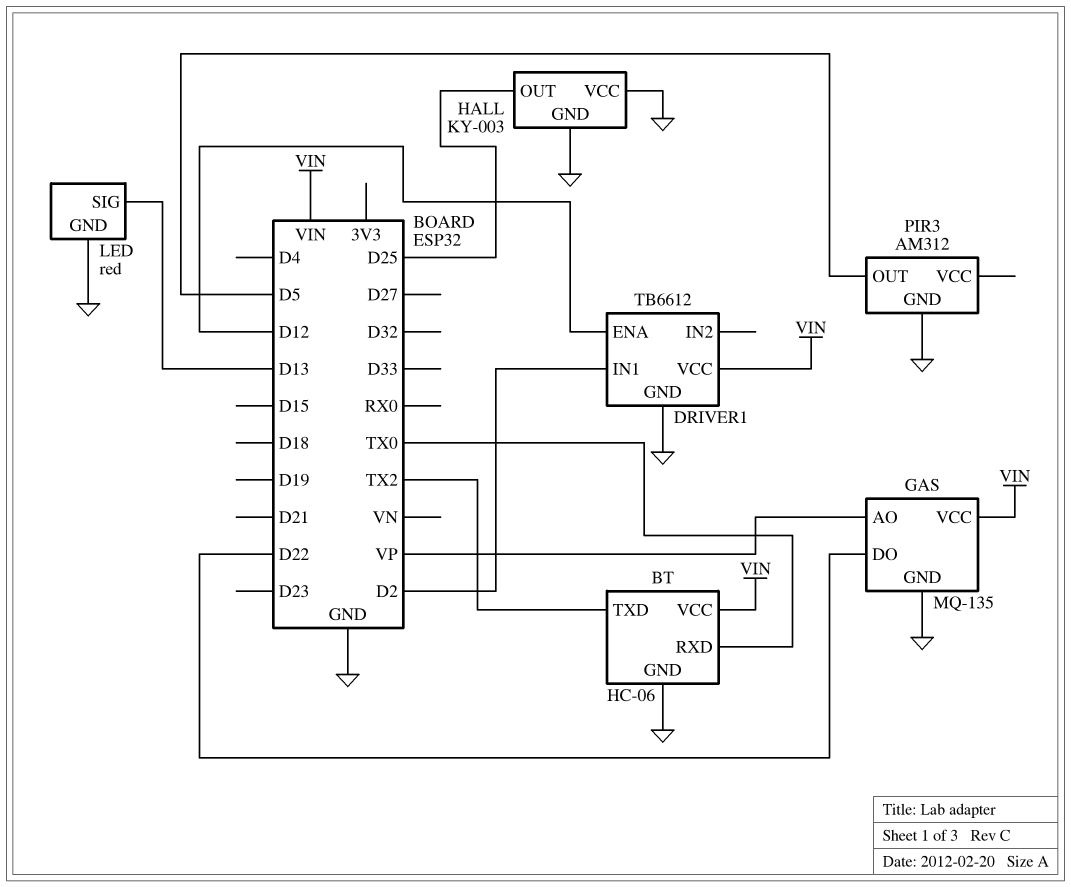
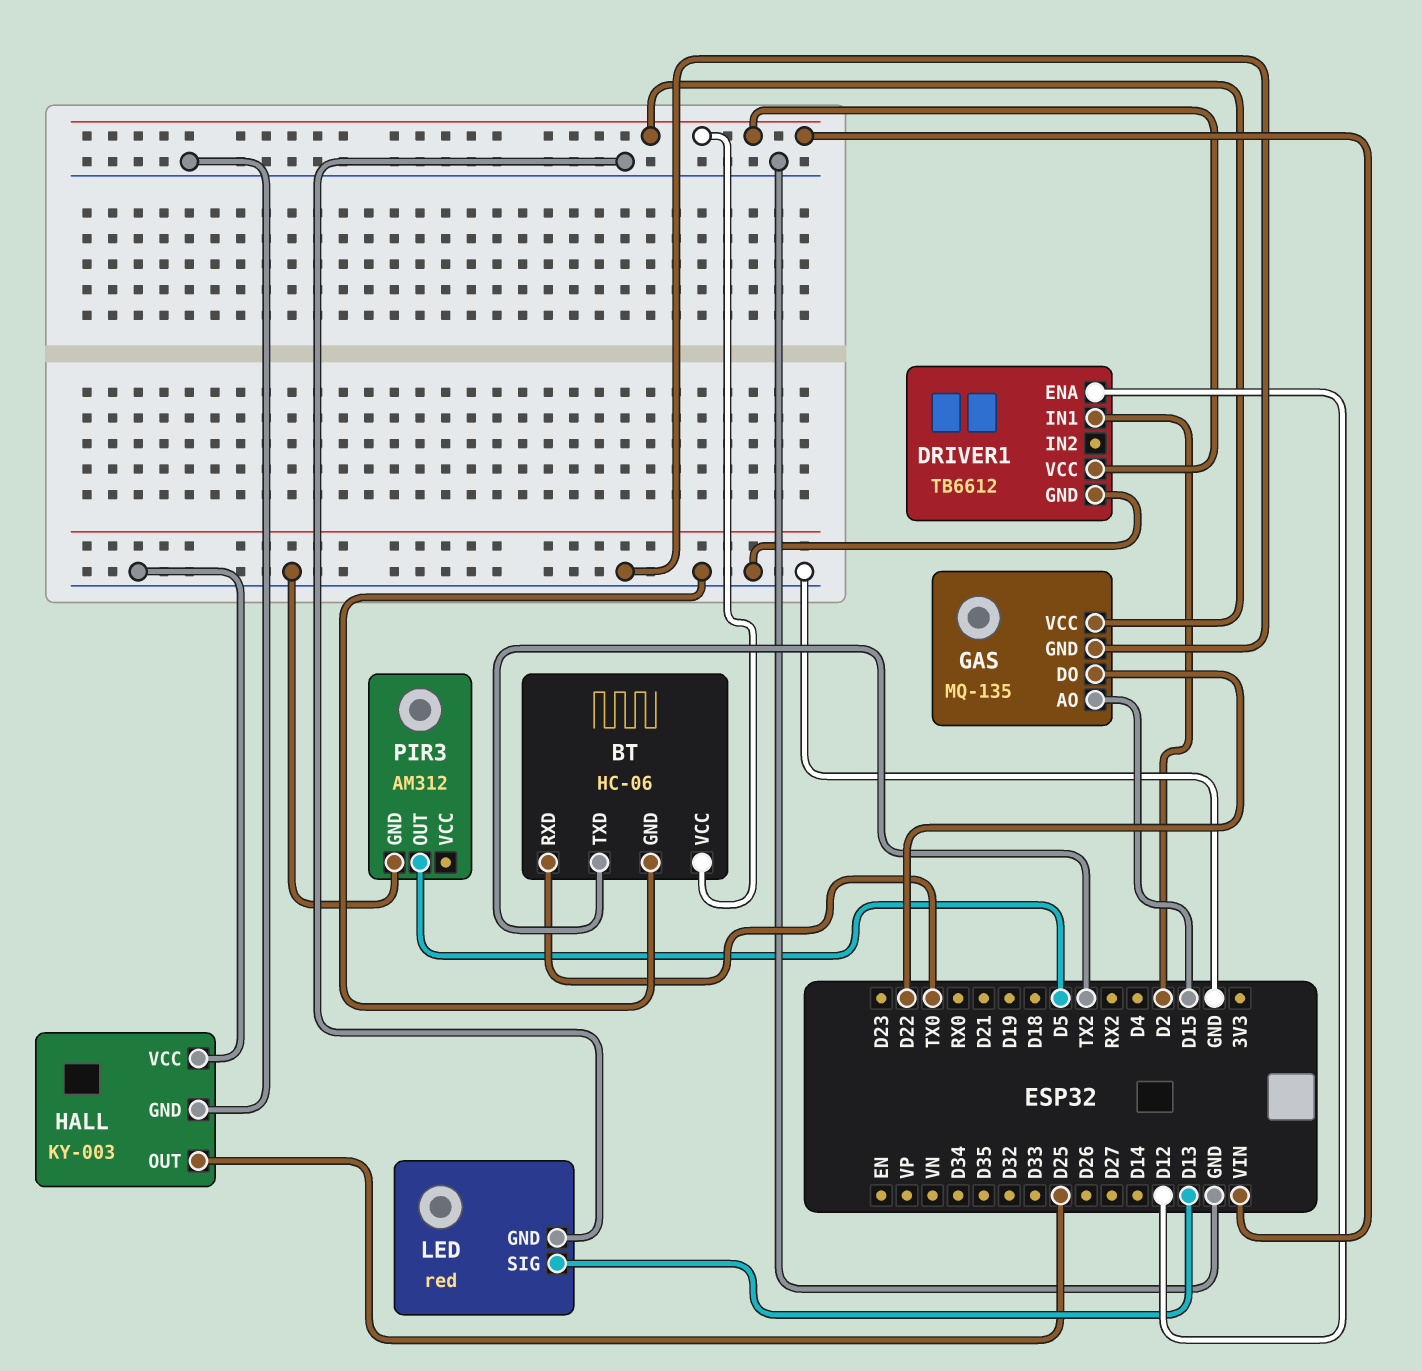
GAS pin AO: VP -> D15

